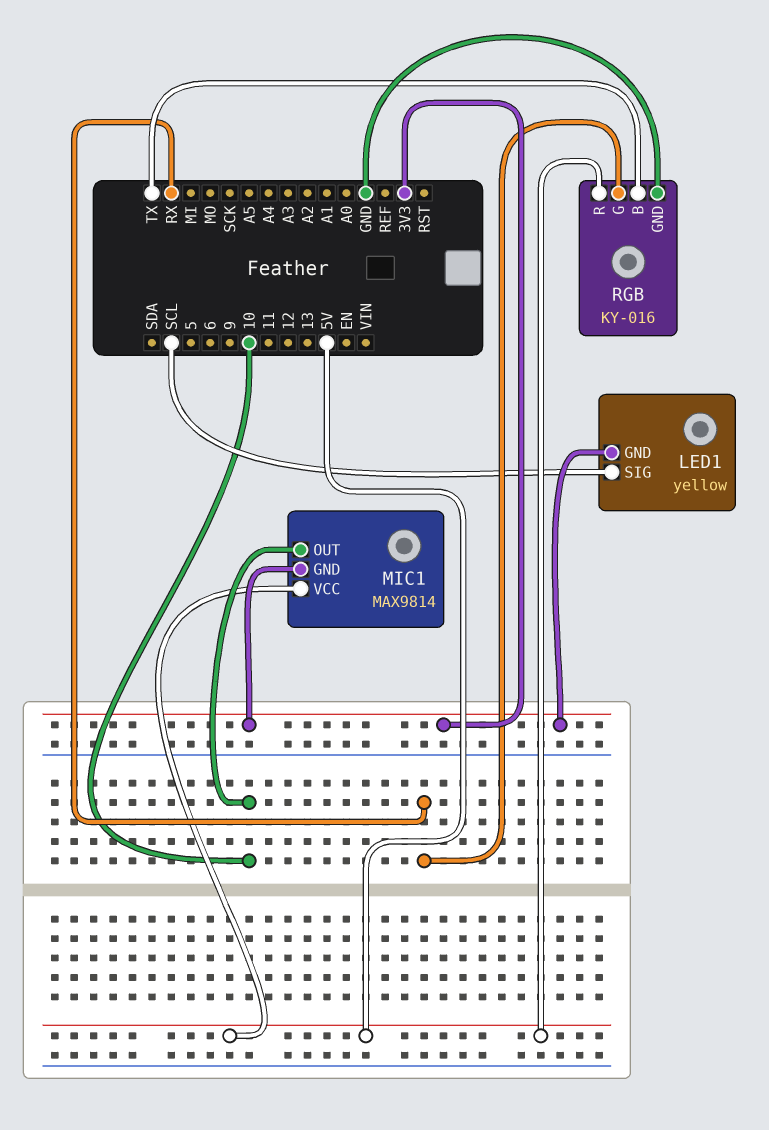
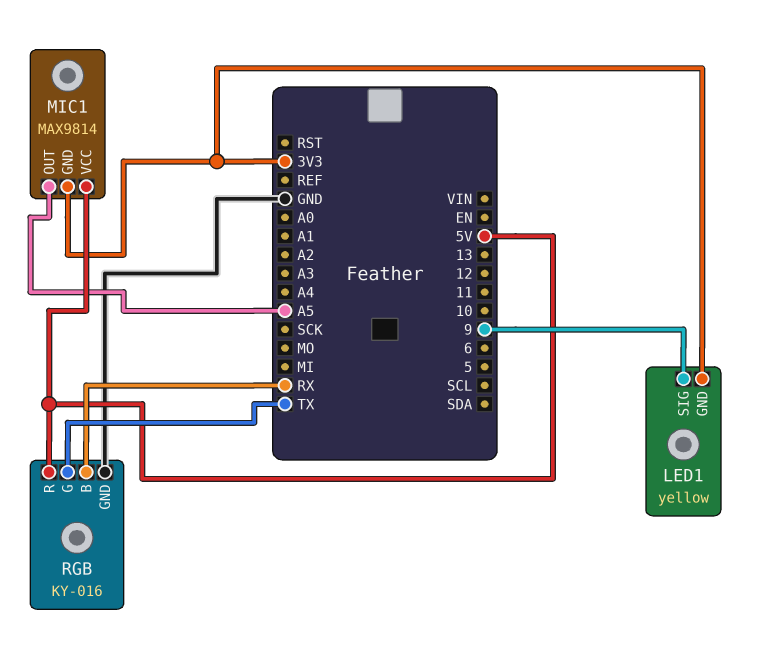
LED1 pin SIG: SCL -> 9
MIC1 pin OUT: 10 -> A5
RGB pin B: TX -> RX
RGB pin G: RX -> TX

